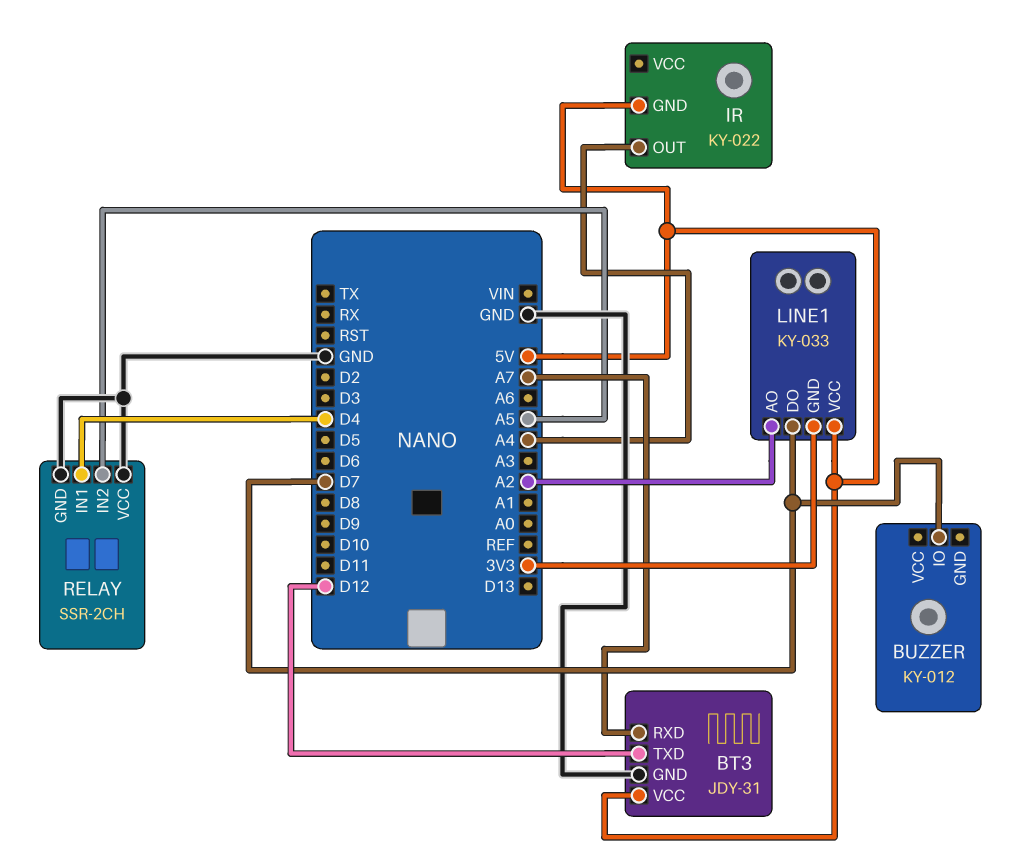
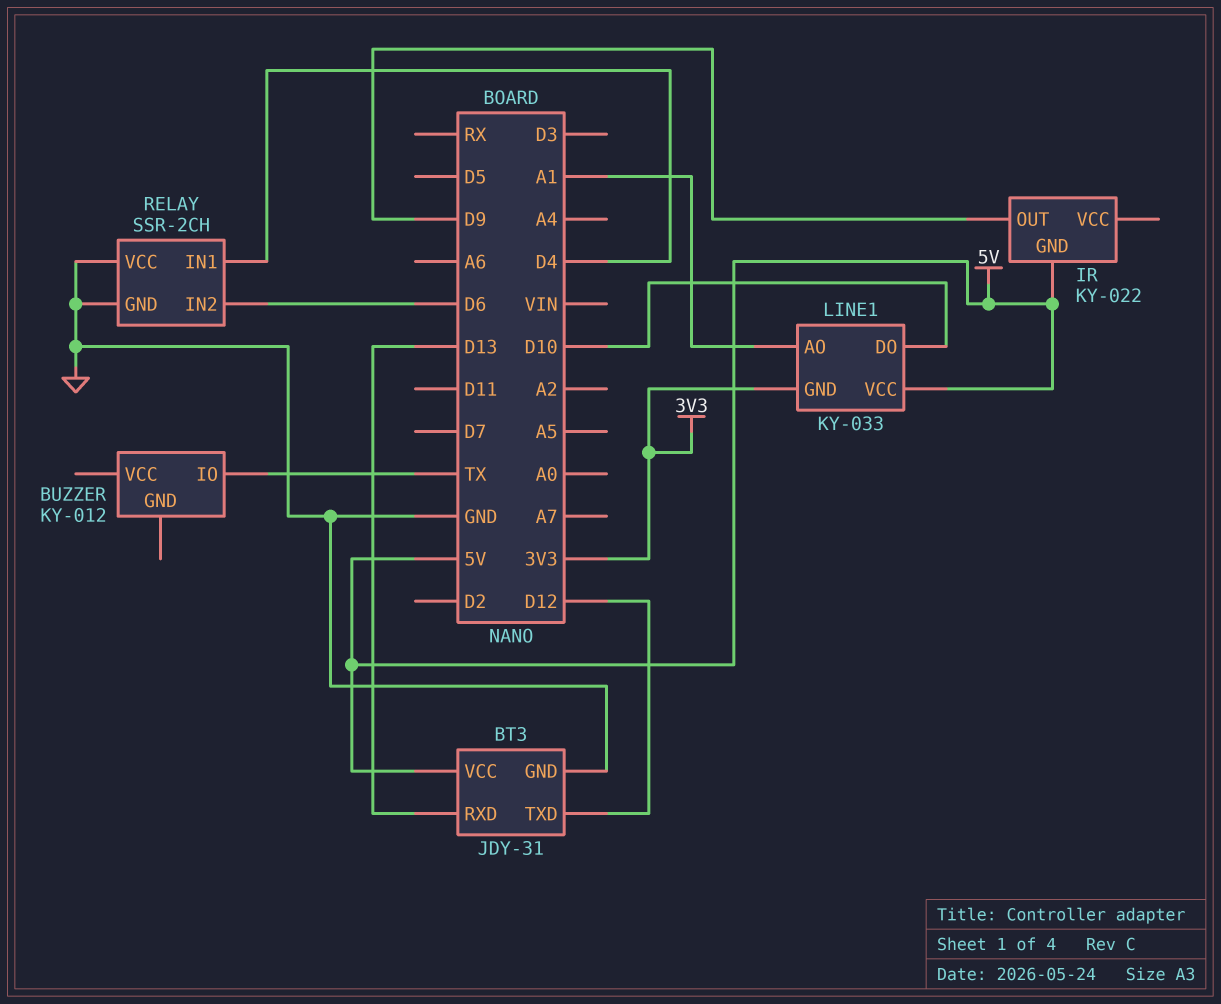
BT3 pin RXD: A7 -> D13
BUZZER pin IO: D7 -> TX
IR pin OUT: A4 -> D9
LINE1 pin AO: A2 -> A1
LINE1 pin DO: D7 -> D10
RELAY pin IN2: A5 -> D6

